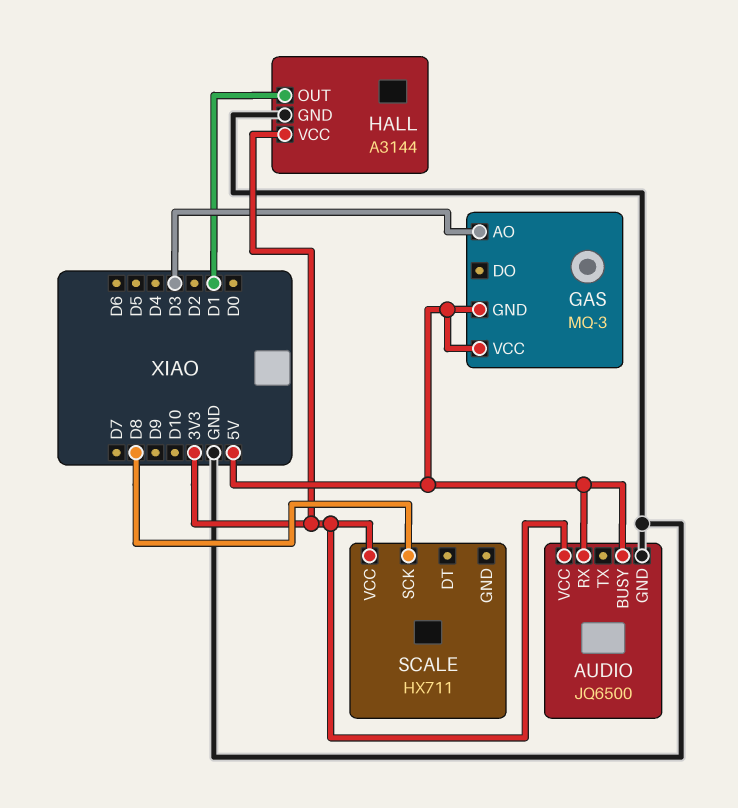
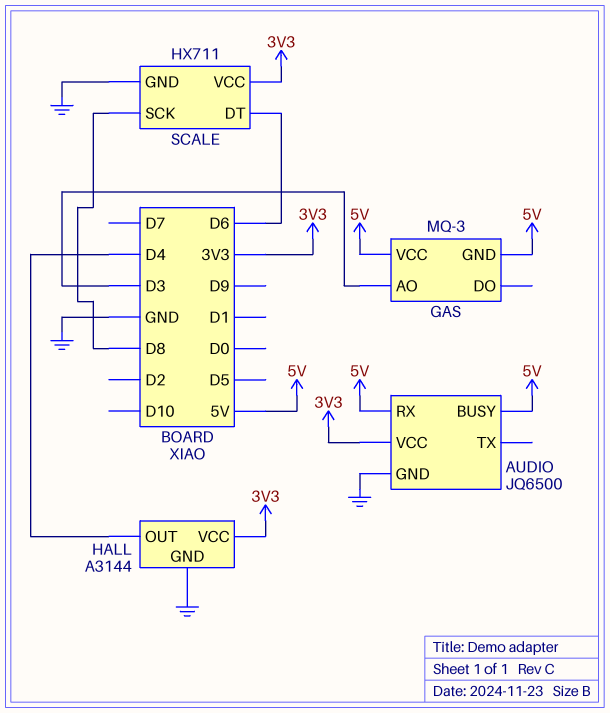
HALL pin OUT: D1 -> D4
SCALE pin DT: none -> D6
SCALE pin GND: none -> GND

